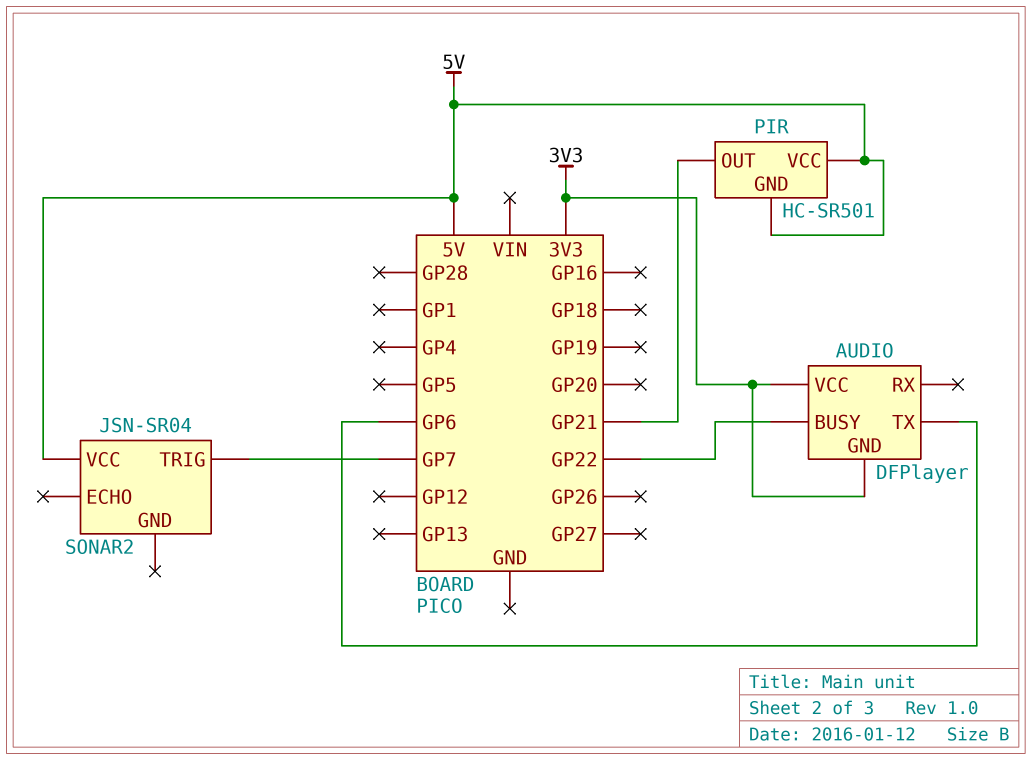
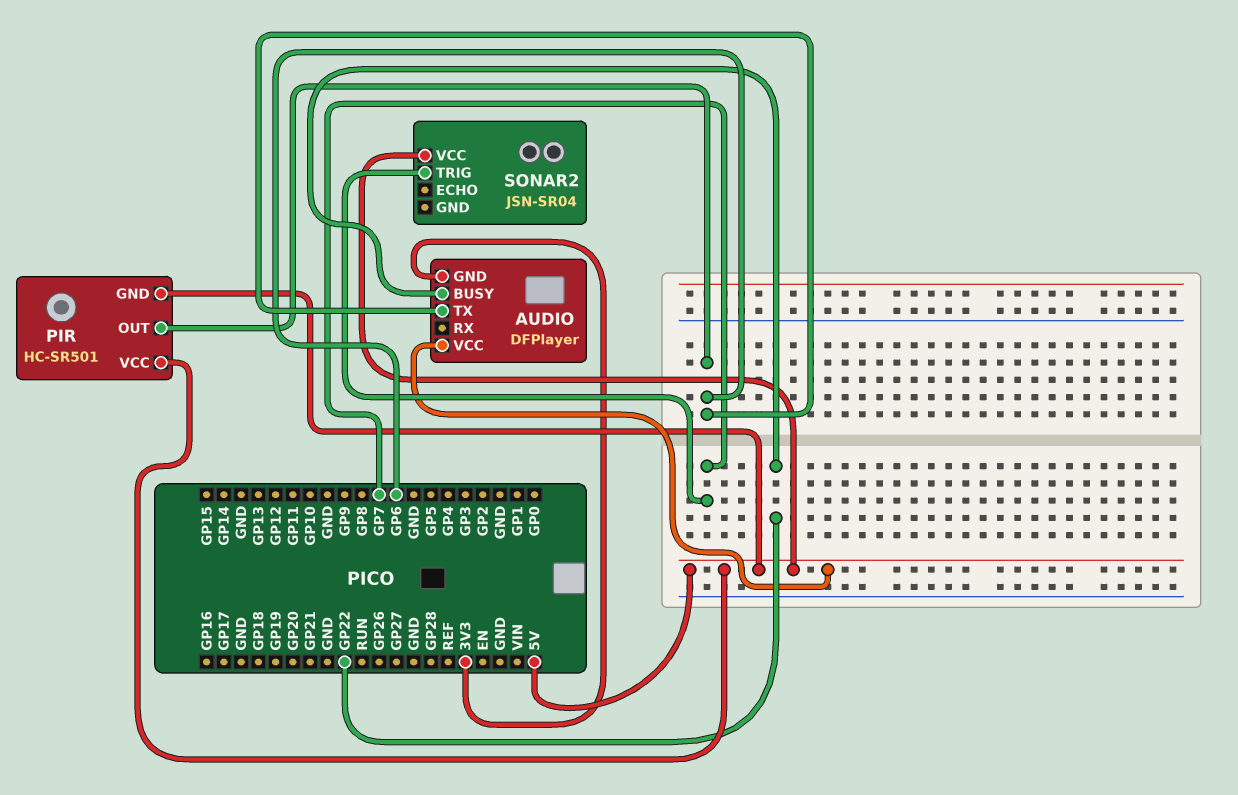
AUDIO pin VCC: 3V3 -> 5V
PIR pin OUT: GP21 -> GP6

